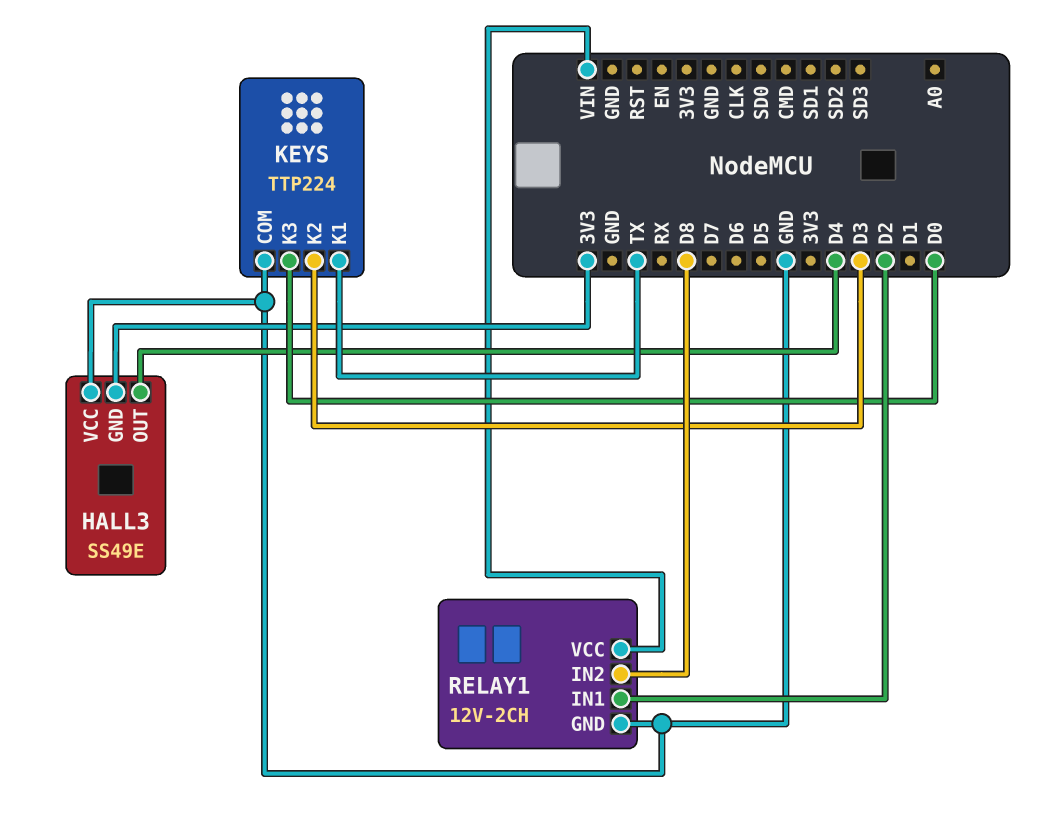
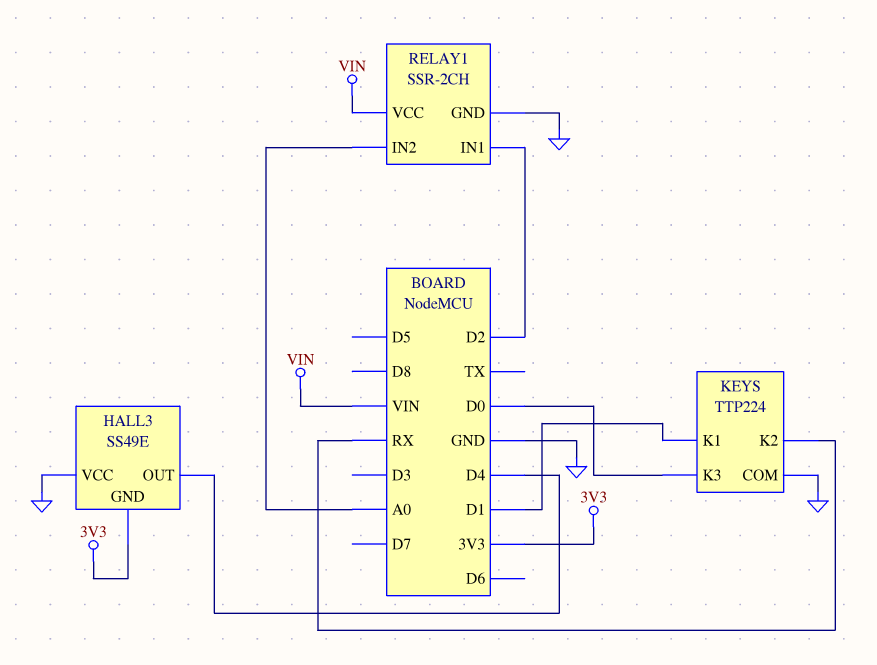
KEYS pin K1: TX -> D1
KEYS pin K2: D3 -> RX
RELAY1: 12V-2CH -> SSR-2CH
RELAY1 pin IN2: D8 -> A0

